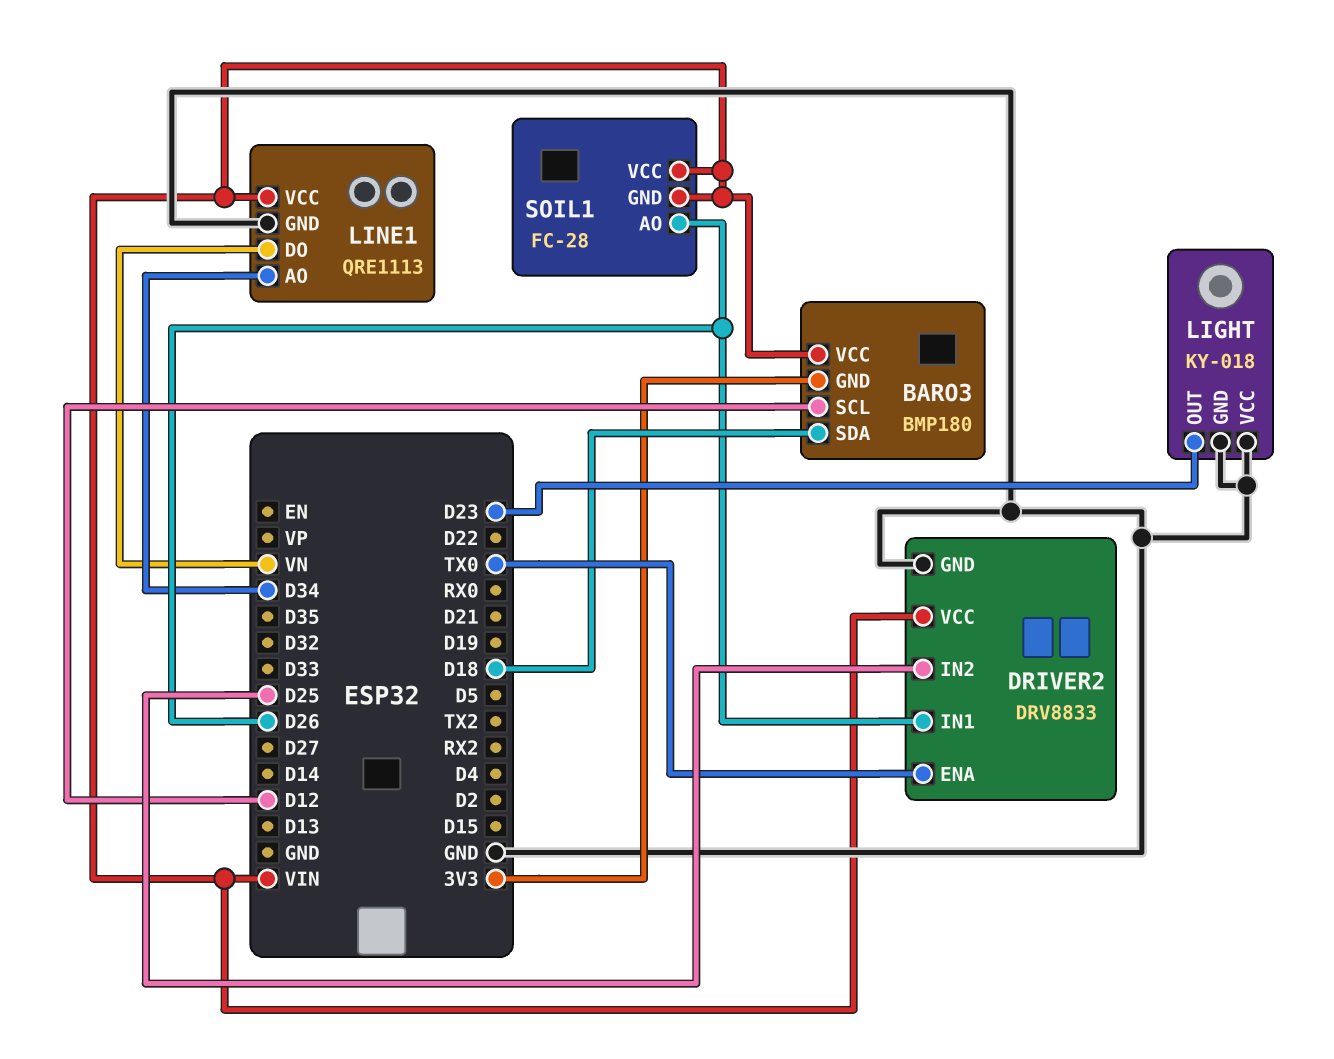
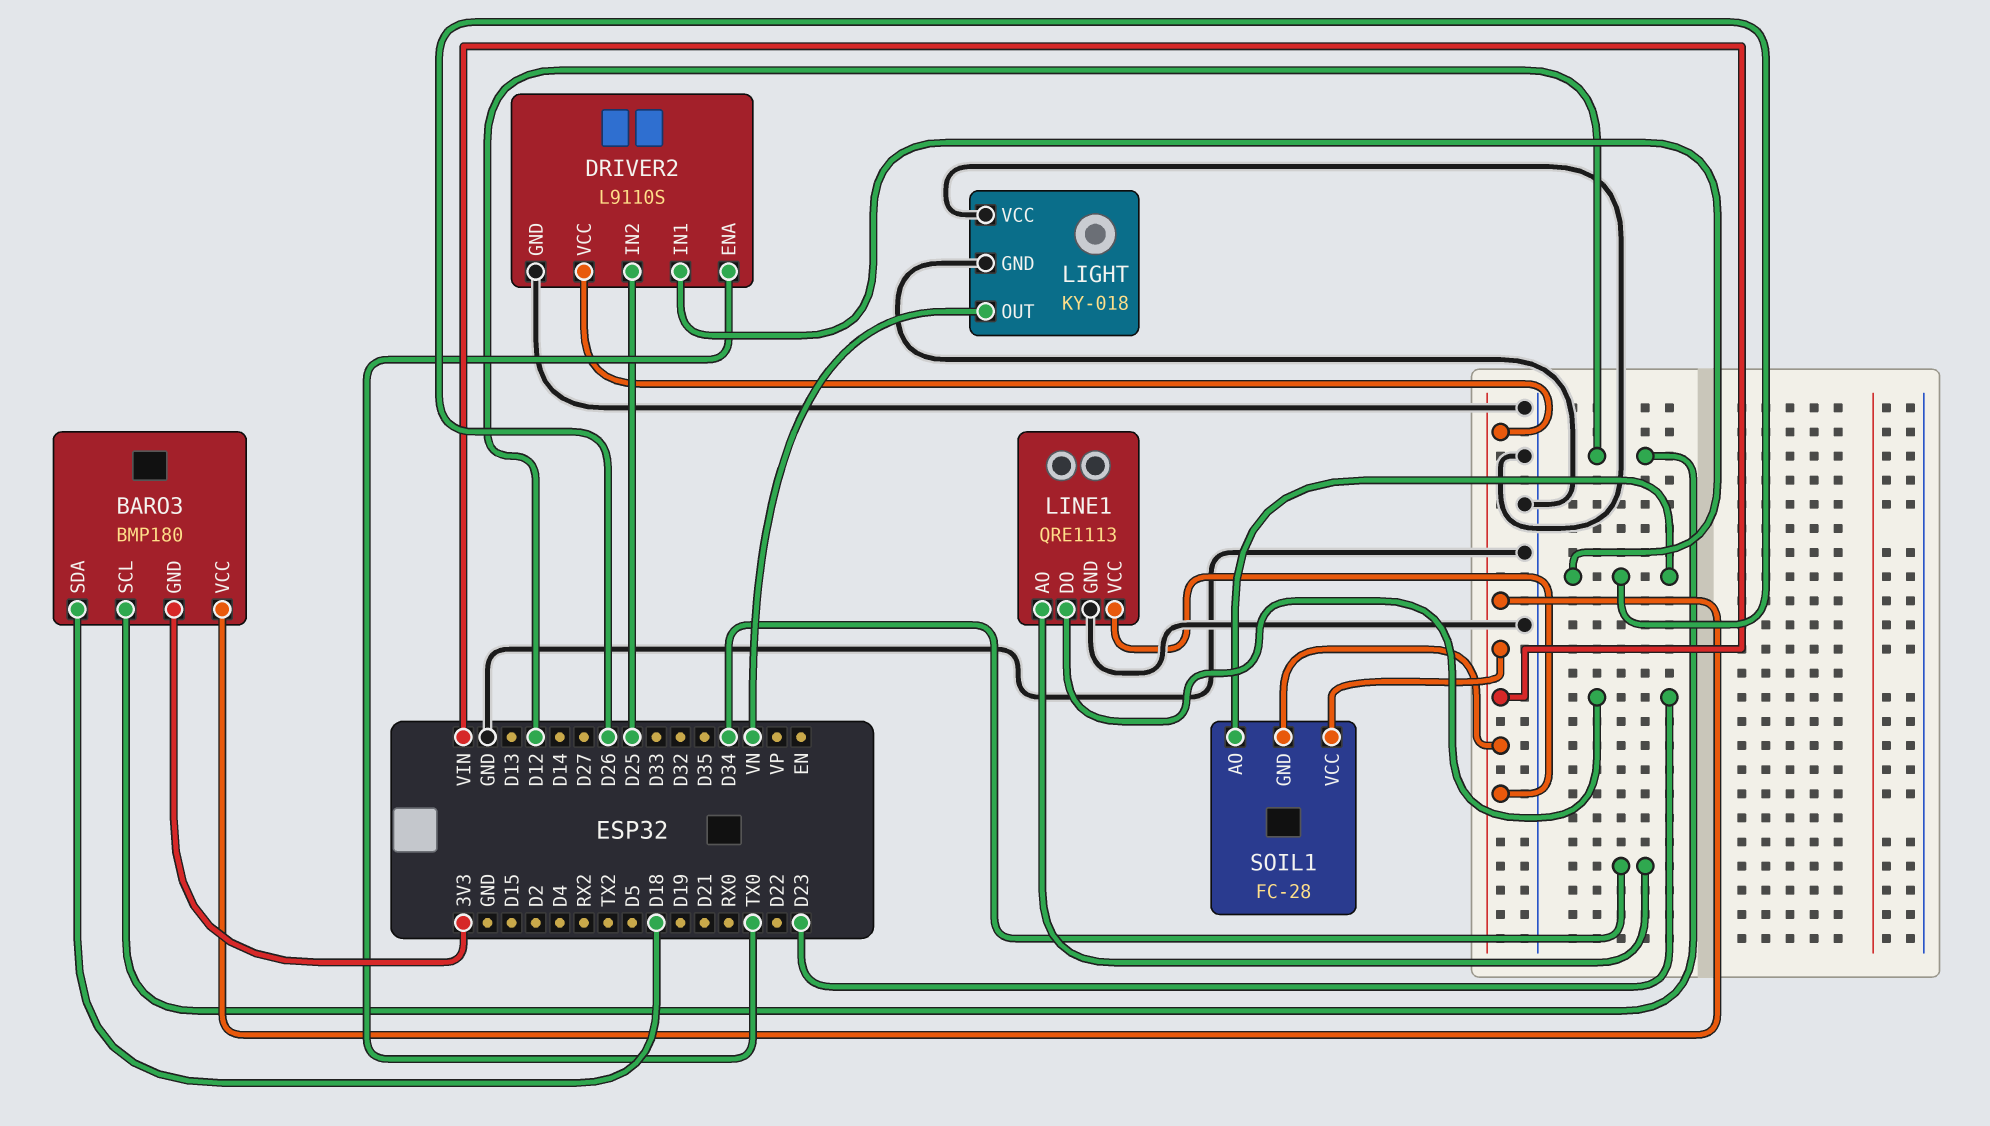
DRIVER2: DRV8833 -> L9110S
LIGHT pin OUT: D23 -> VN
LINE1 pin DO: VN -> D23

